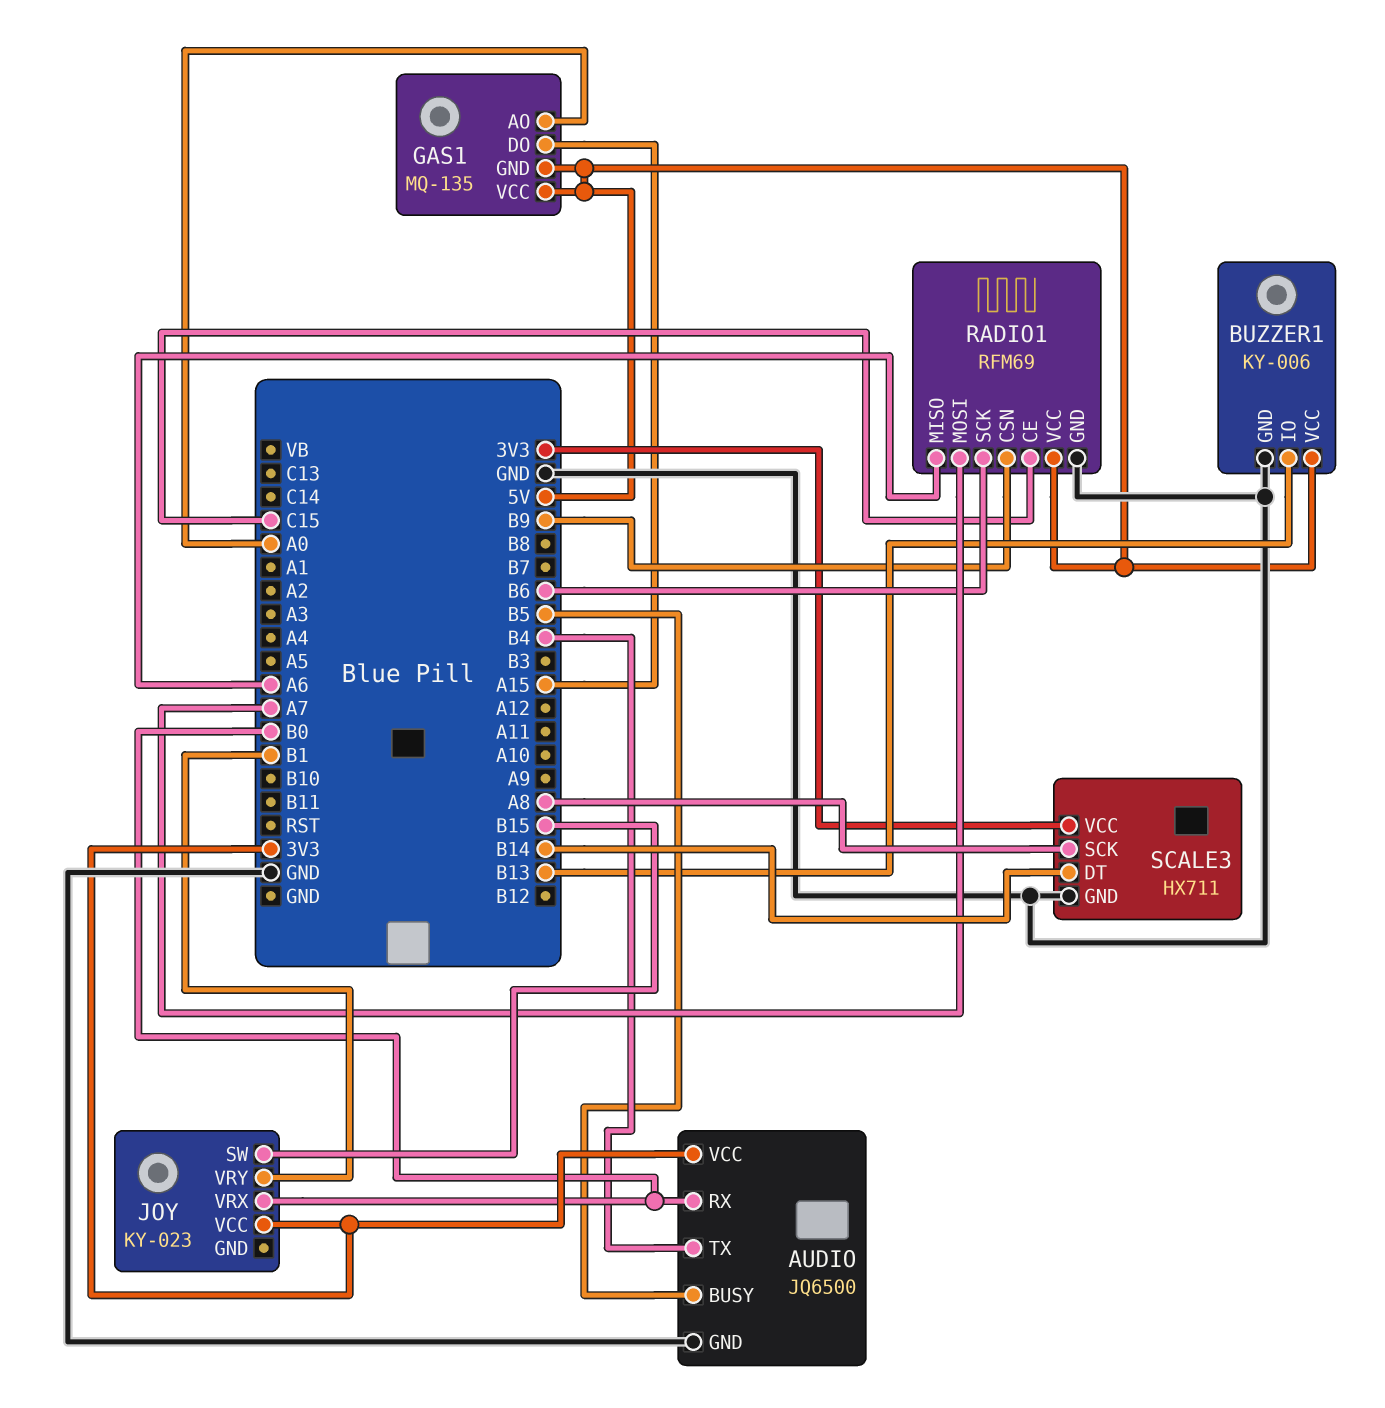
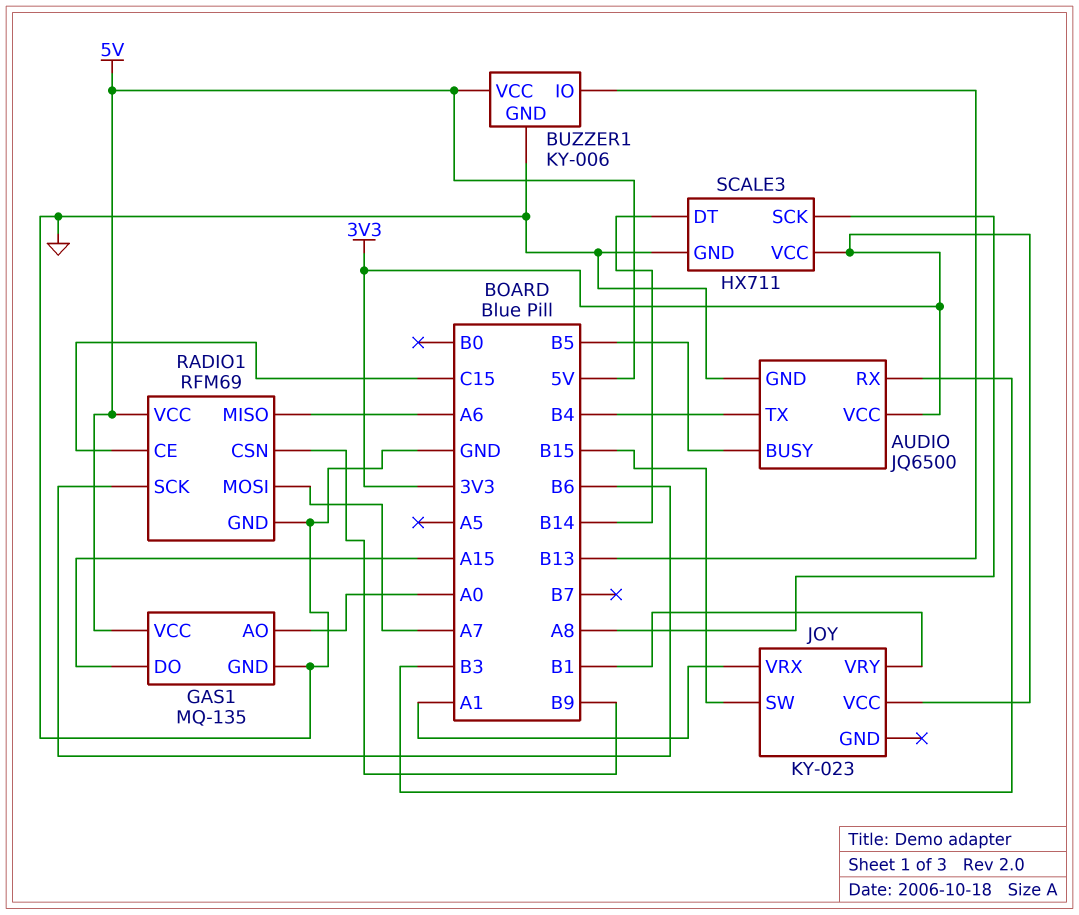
AUDIO pin RX: B0 -> B3
GAS1 pin GND: 5V -> GND
JOY pin VRX: B0 -> A1

